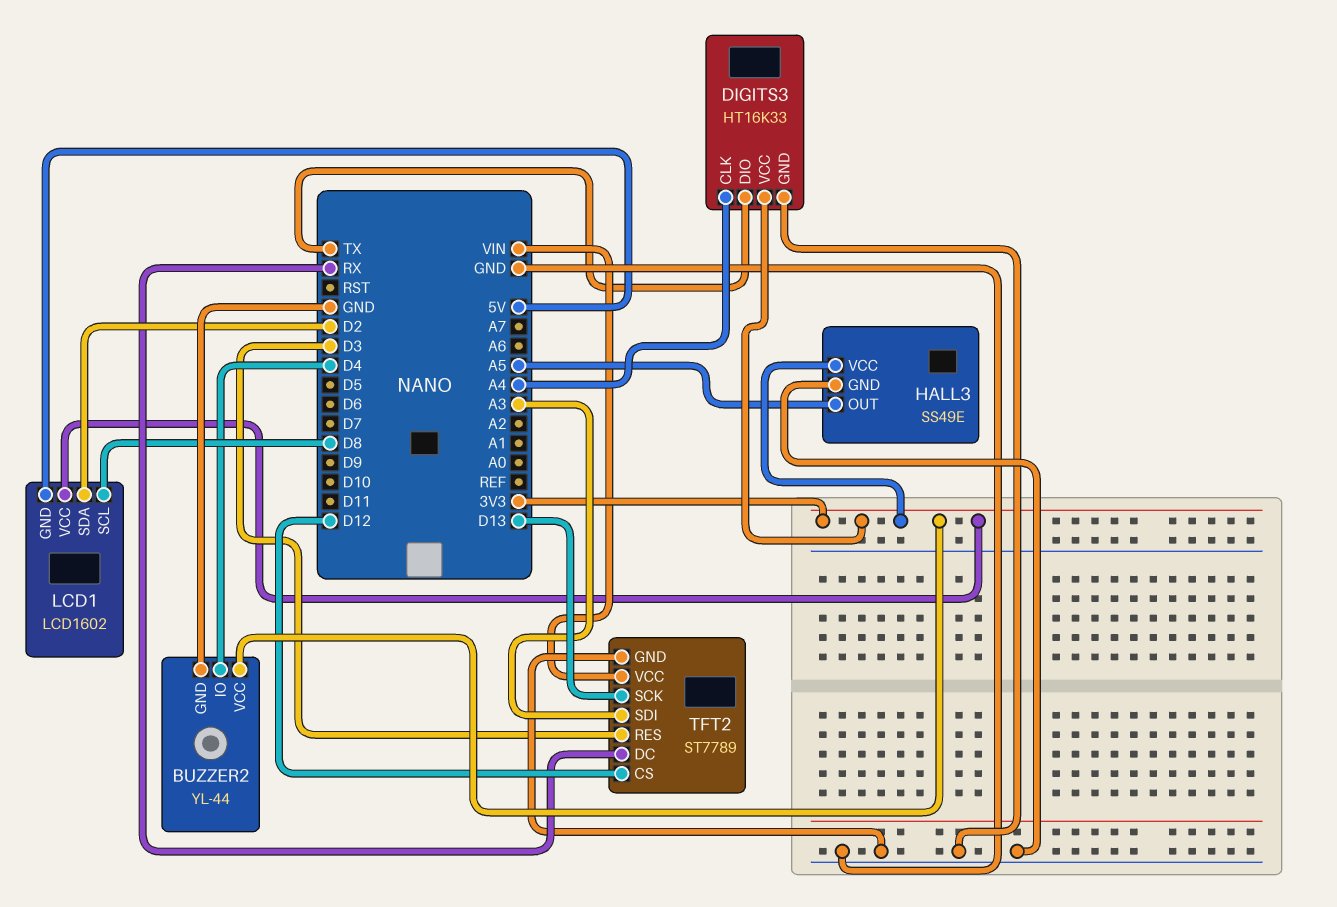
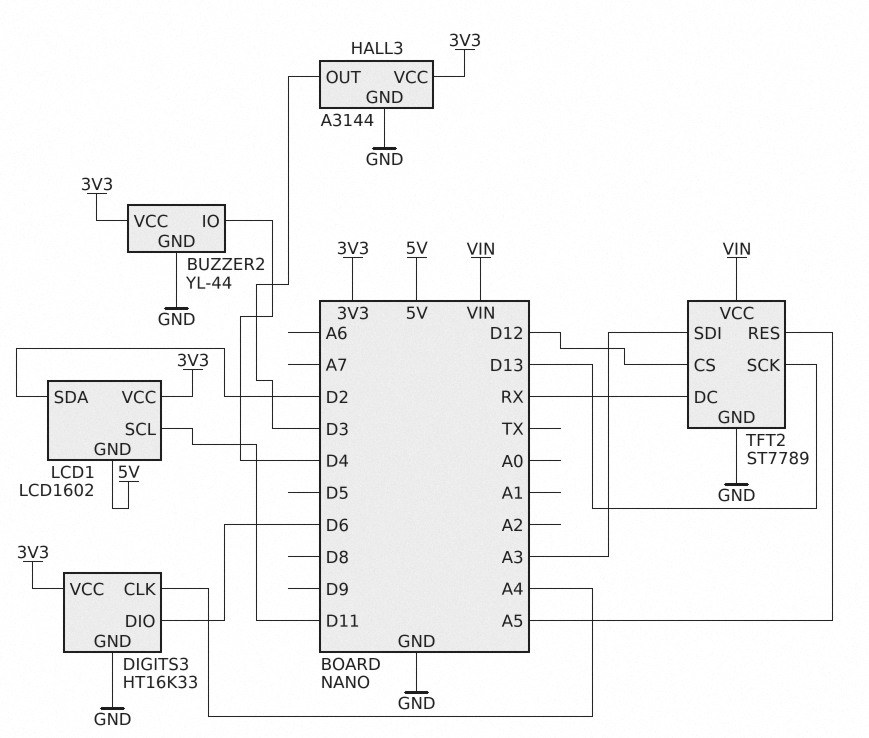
DIGITS3 pin DIO: TX -> D6
HALL3: SS49E -> A3144
HALL3 pin OUT: A5 -> D3
LCD1 pin SCL: D8 -> D11
TFT2 pin RES: D3 -> A5

